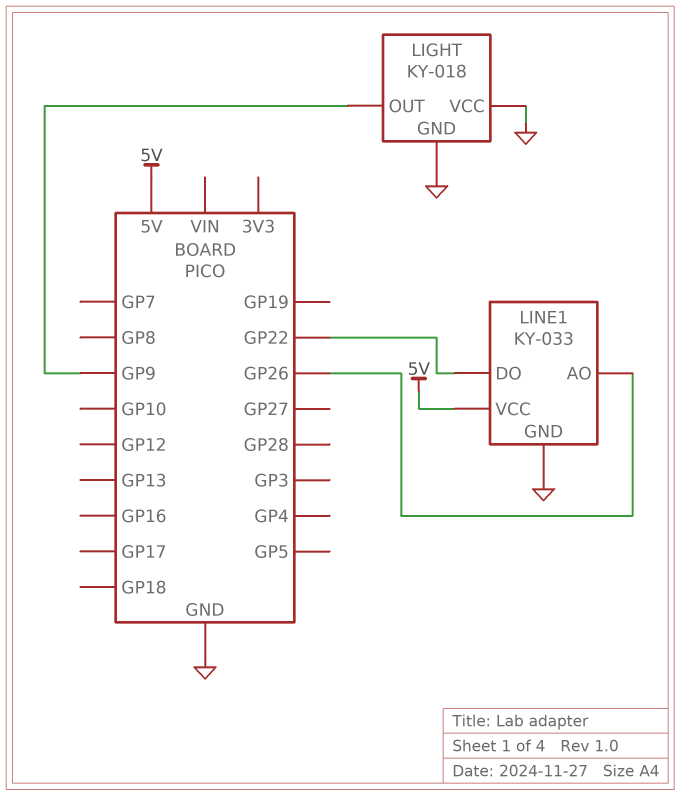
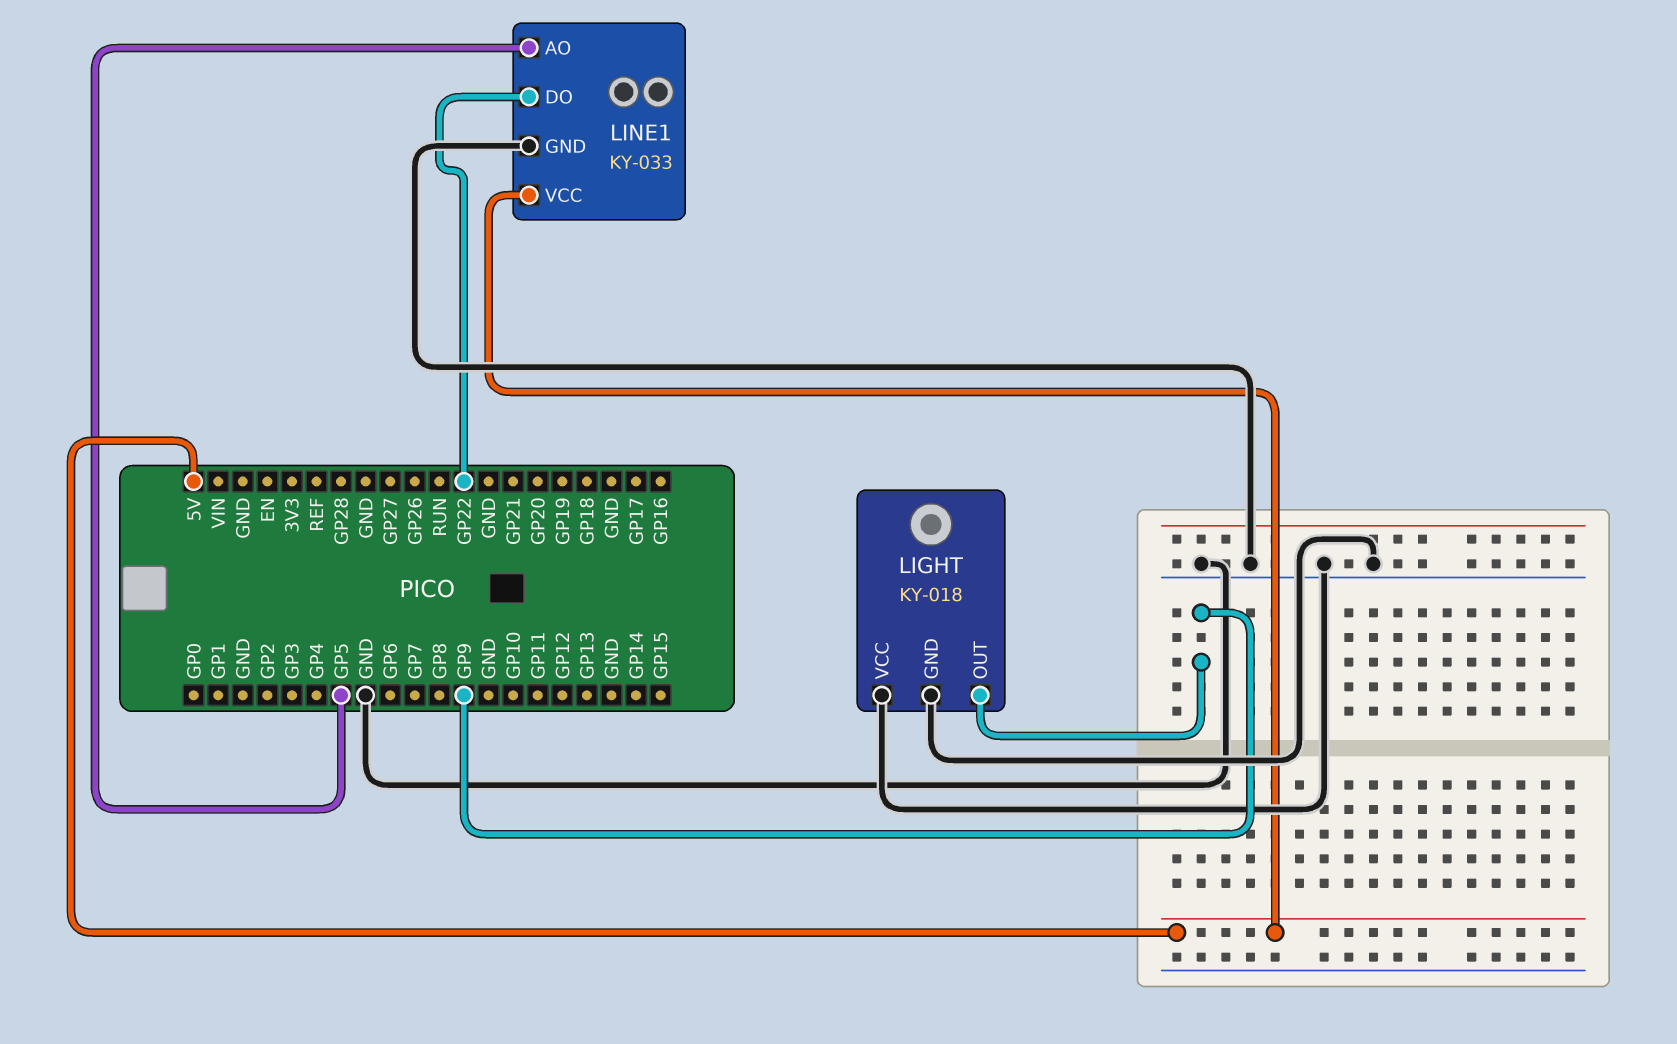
LINE1 pin AO: GP26 -> GP5

